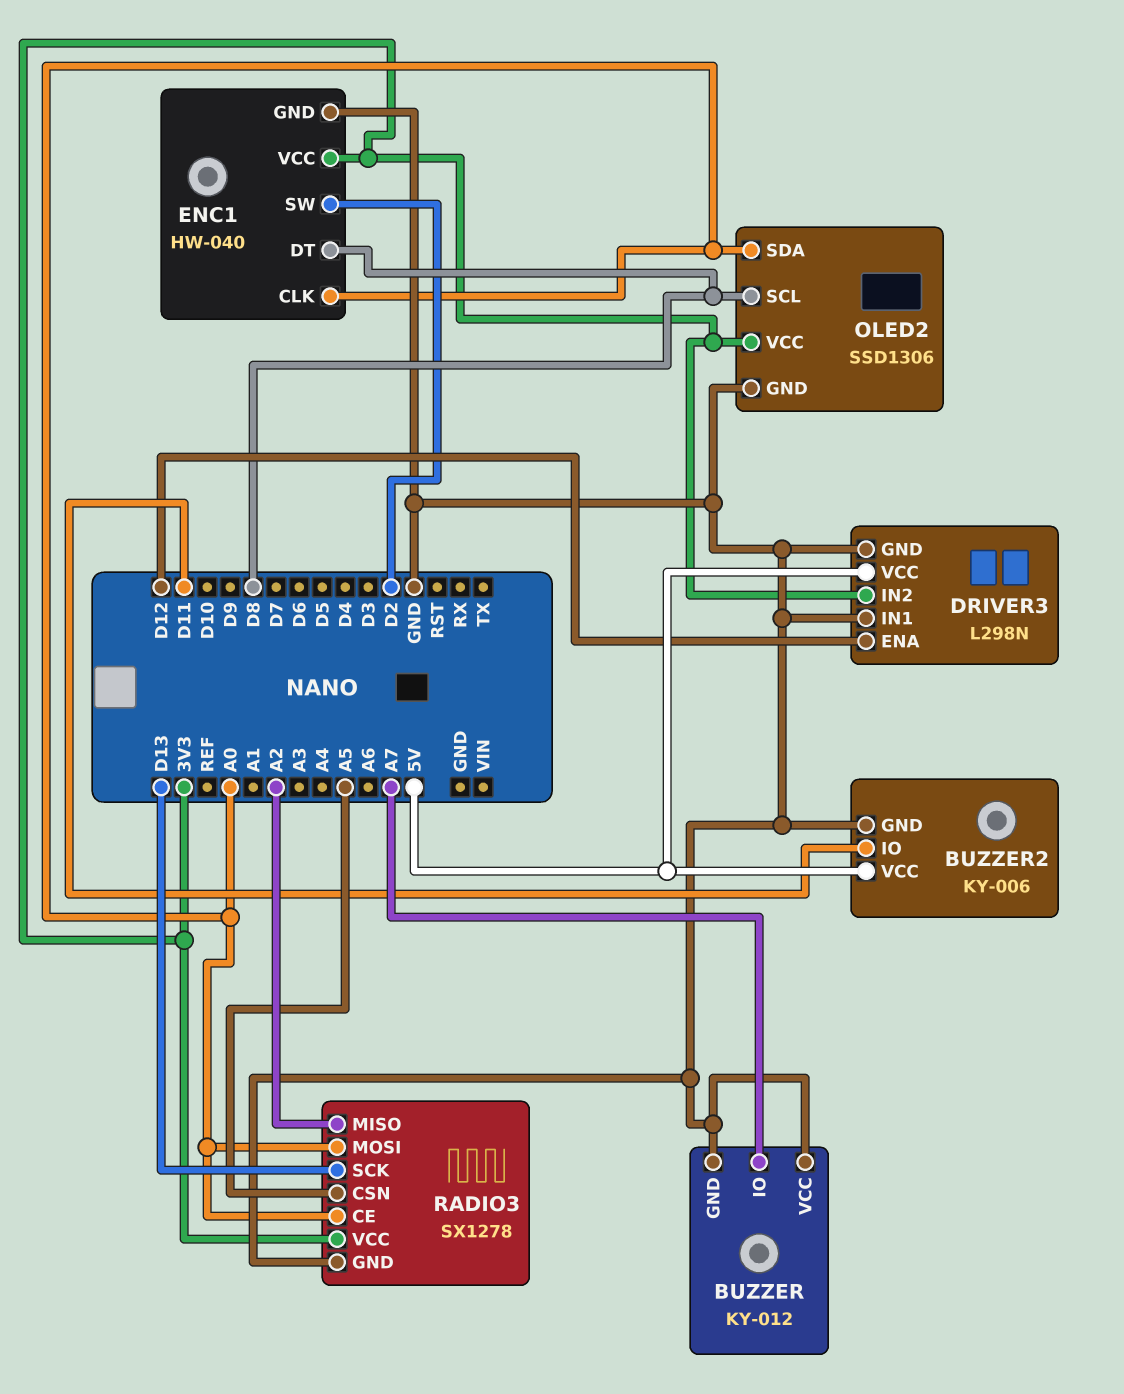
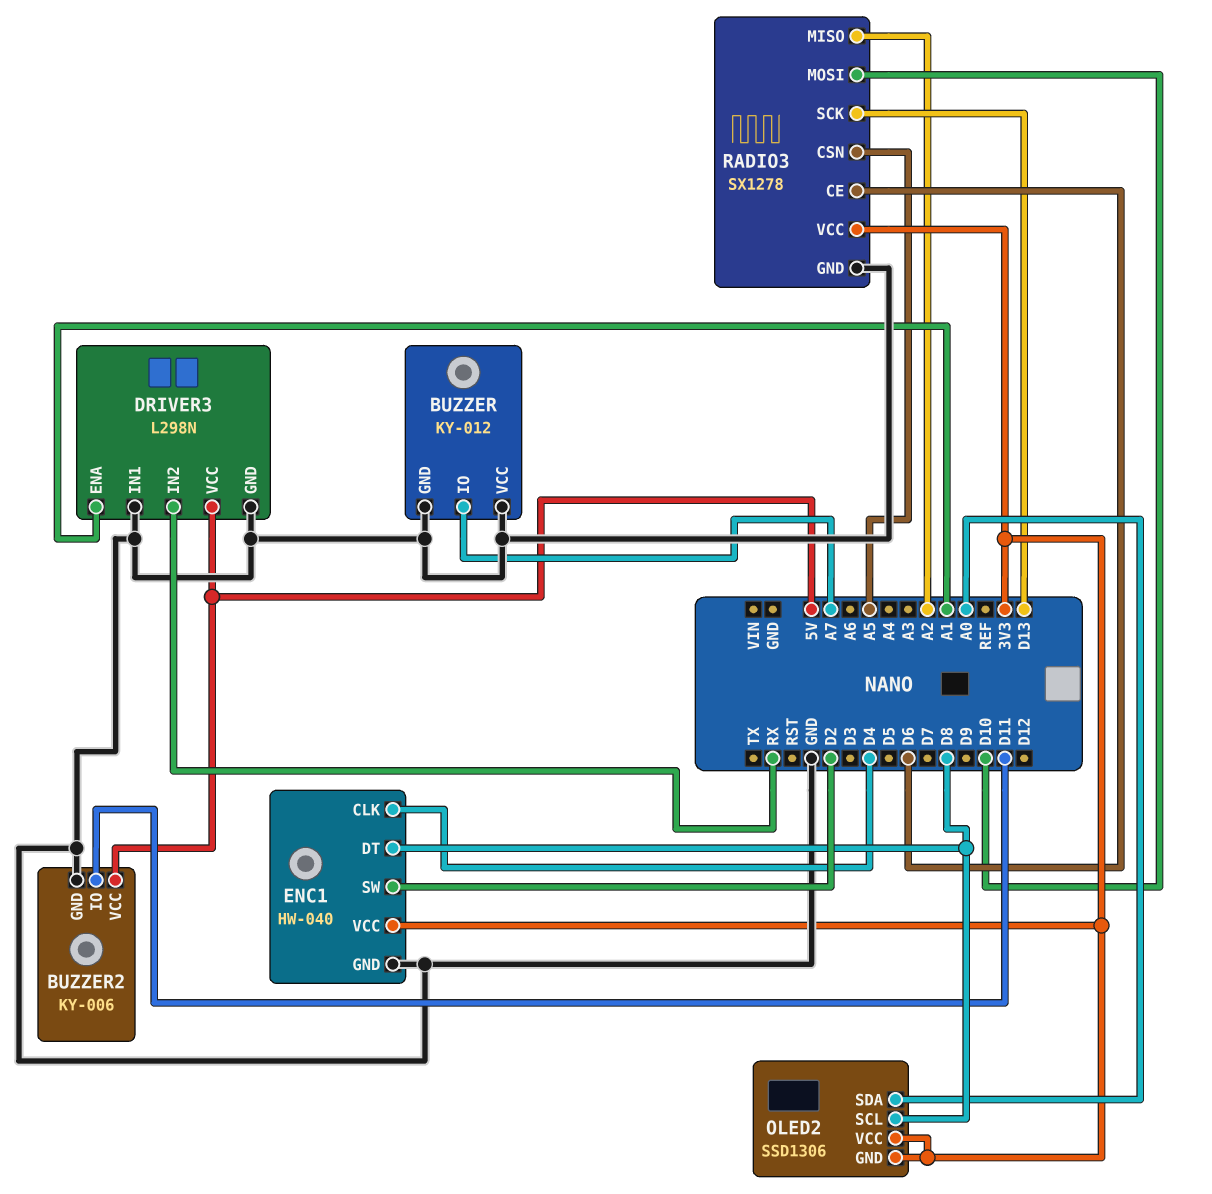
DRIVER3 pin ENA: D12 -> A1
DRIVER3 pin IN2: 3V3 -> RX
ENC1 pin CLK: A0 -> D4
OLED2 pin GND: GND -> 3V3
RADIO3 pin CE: A0 -> D6
RADIO3 pin MOSI: A0 -> D10

